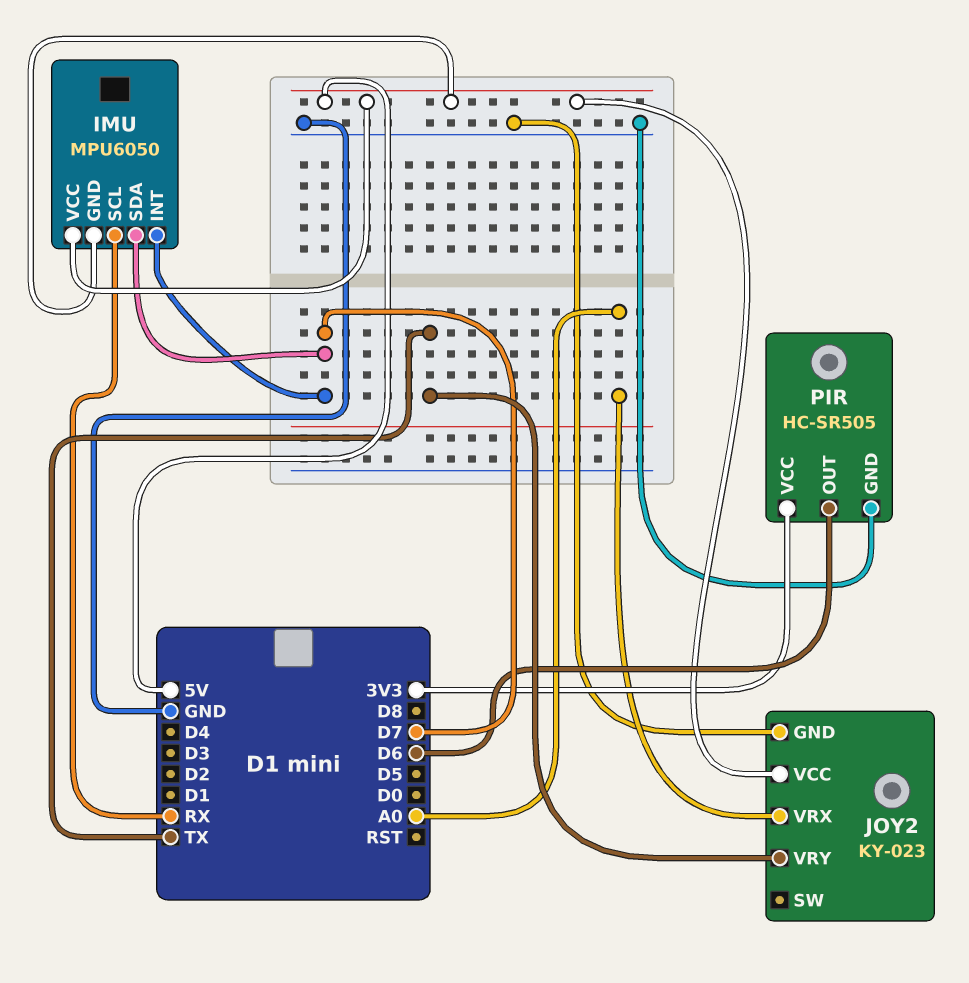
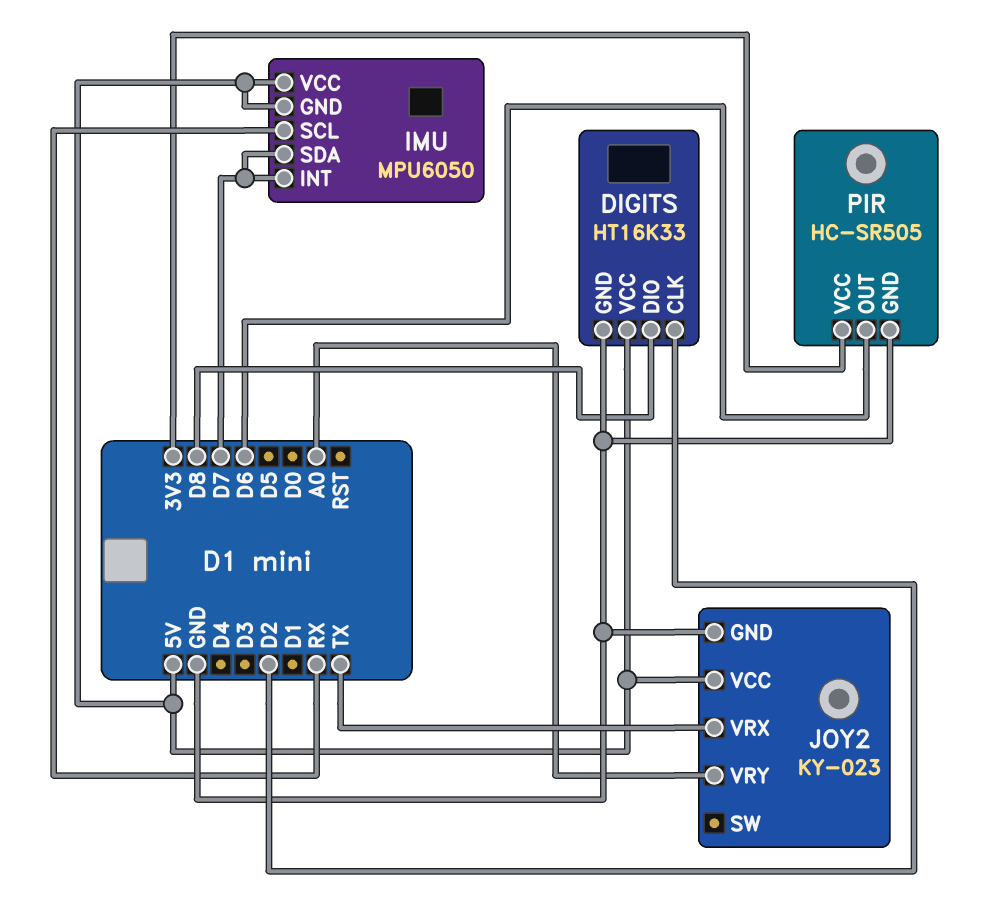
DIGITS: none -> HT16K33
DIGITS pin CLK: none -> D2
DIGITS pin DIO: none -> D8
DIGITS pin GND: none -> GND
DIGITS pin VCC: none -> 5V
JOY2 pin VRX: A0 -> TX
JOY2 pin VRY: TX -> A0

